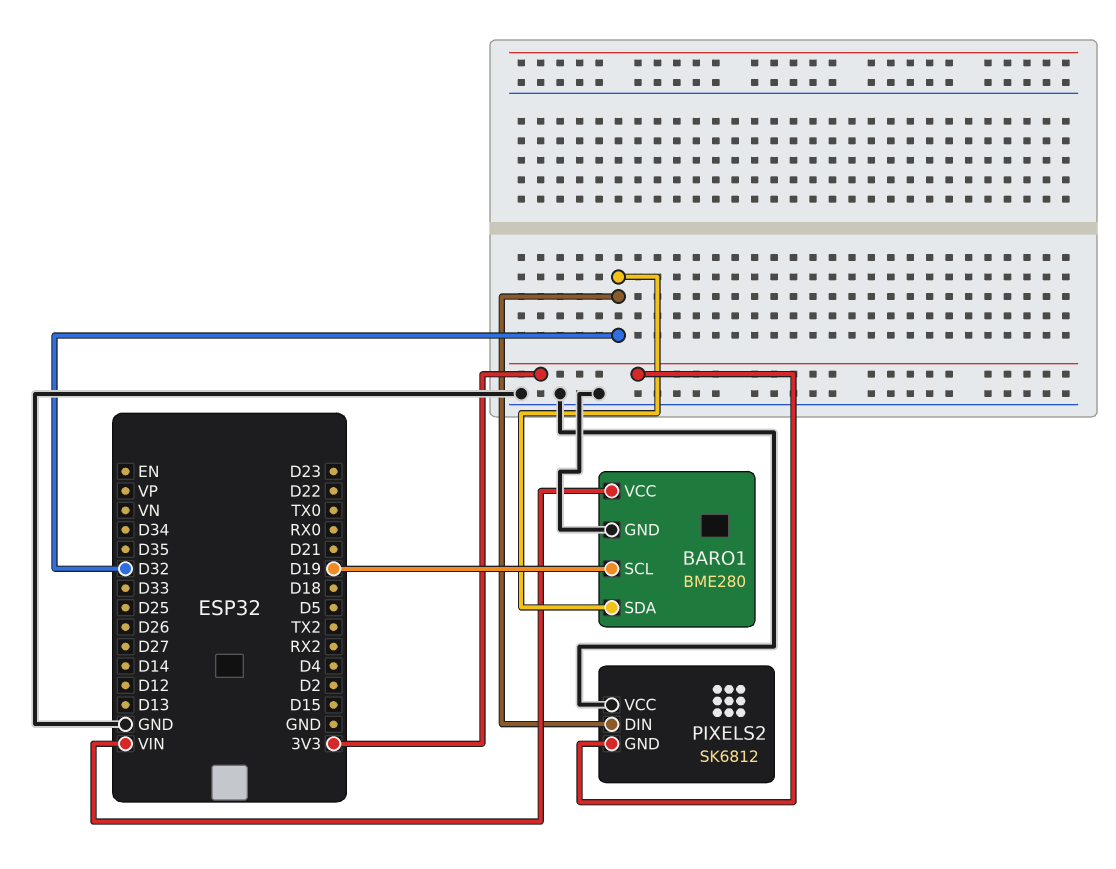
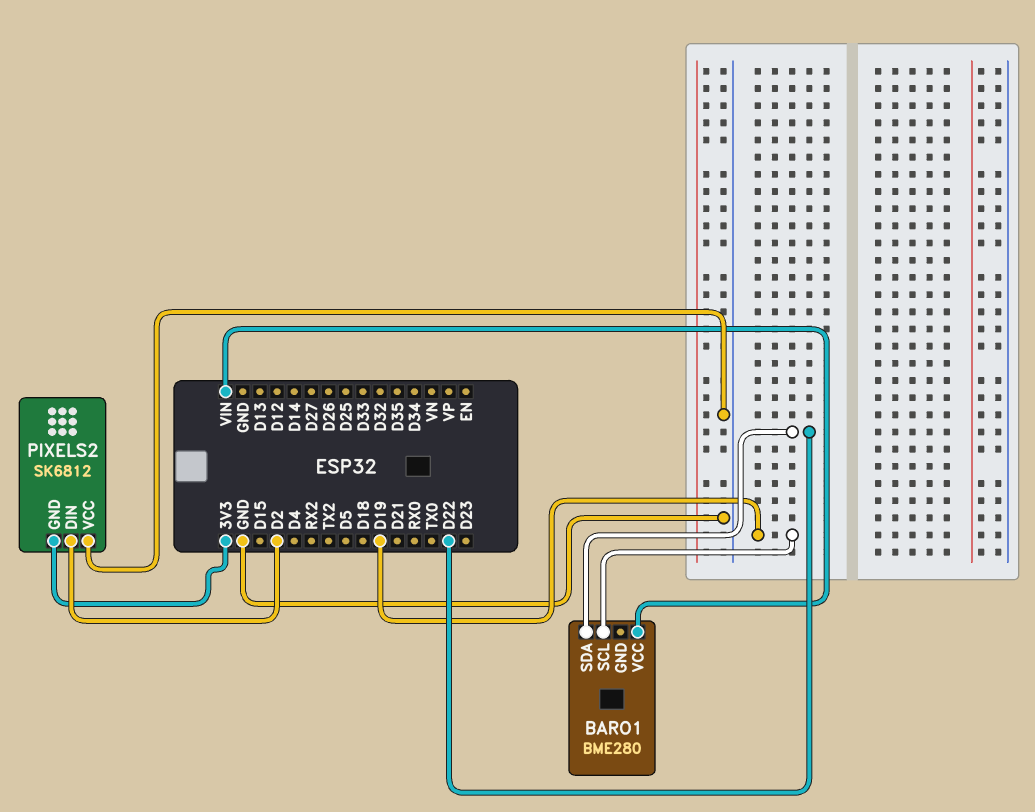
BARO1 pin GND: GND -> none
BARO1 pin SDA: D32 -> D22
PIXELS2 pin DIN: D32 -> D2

